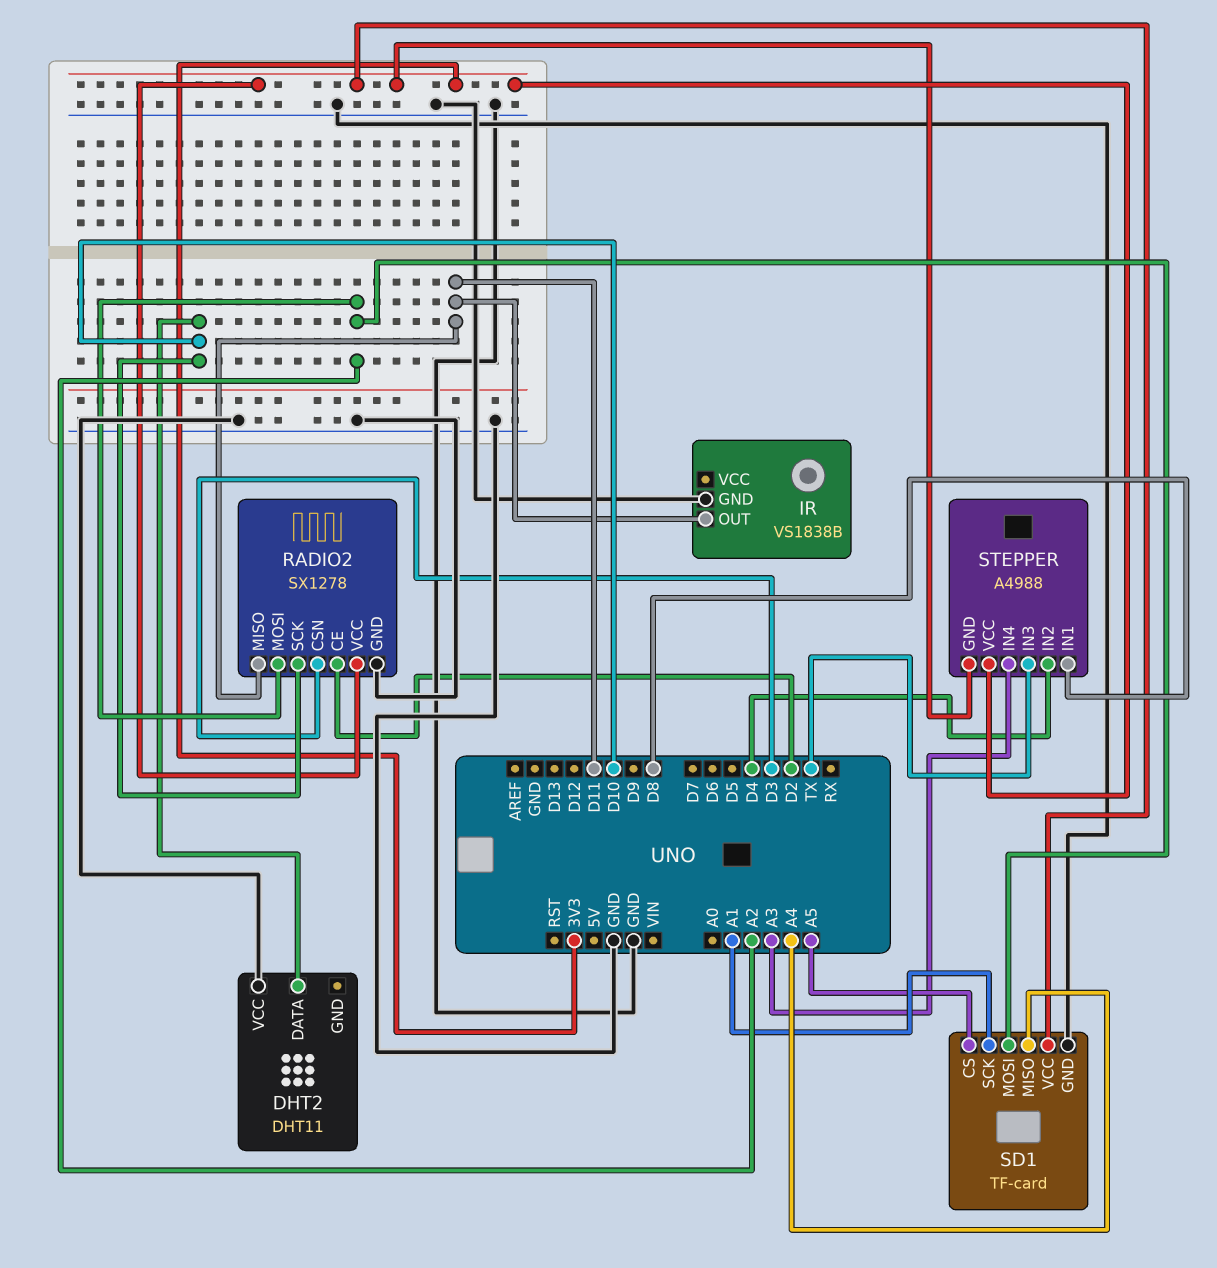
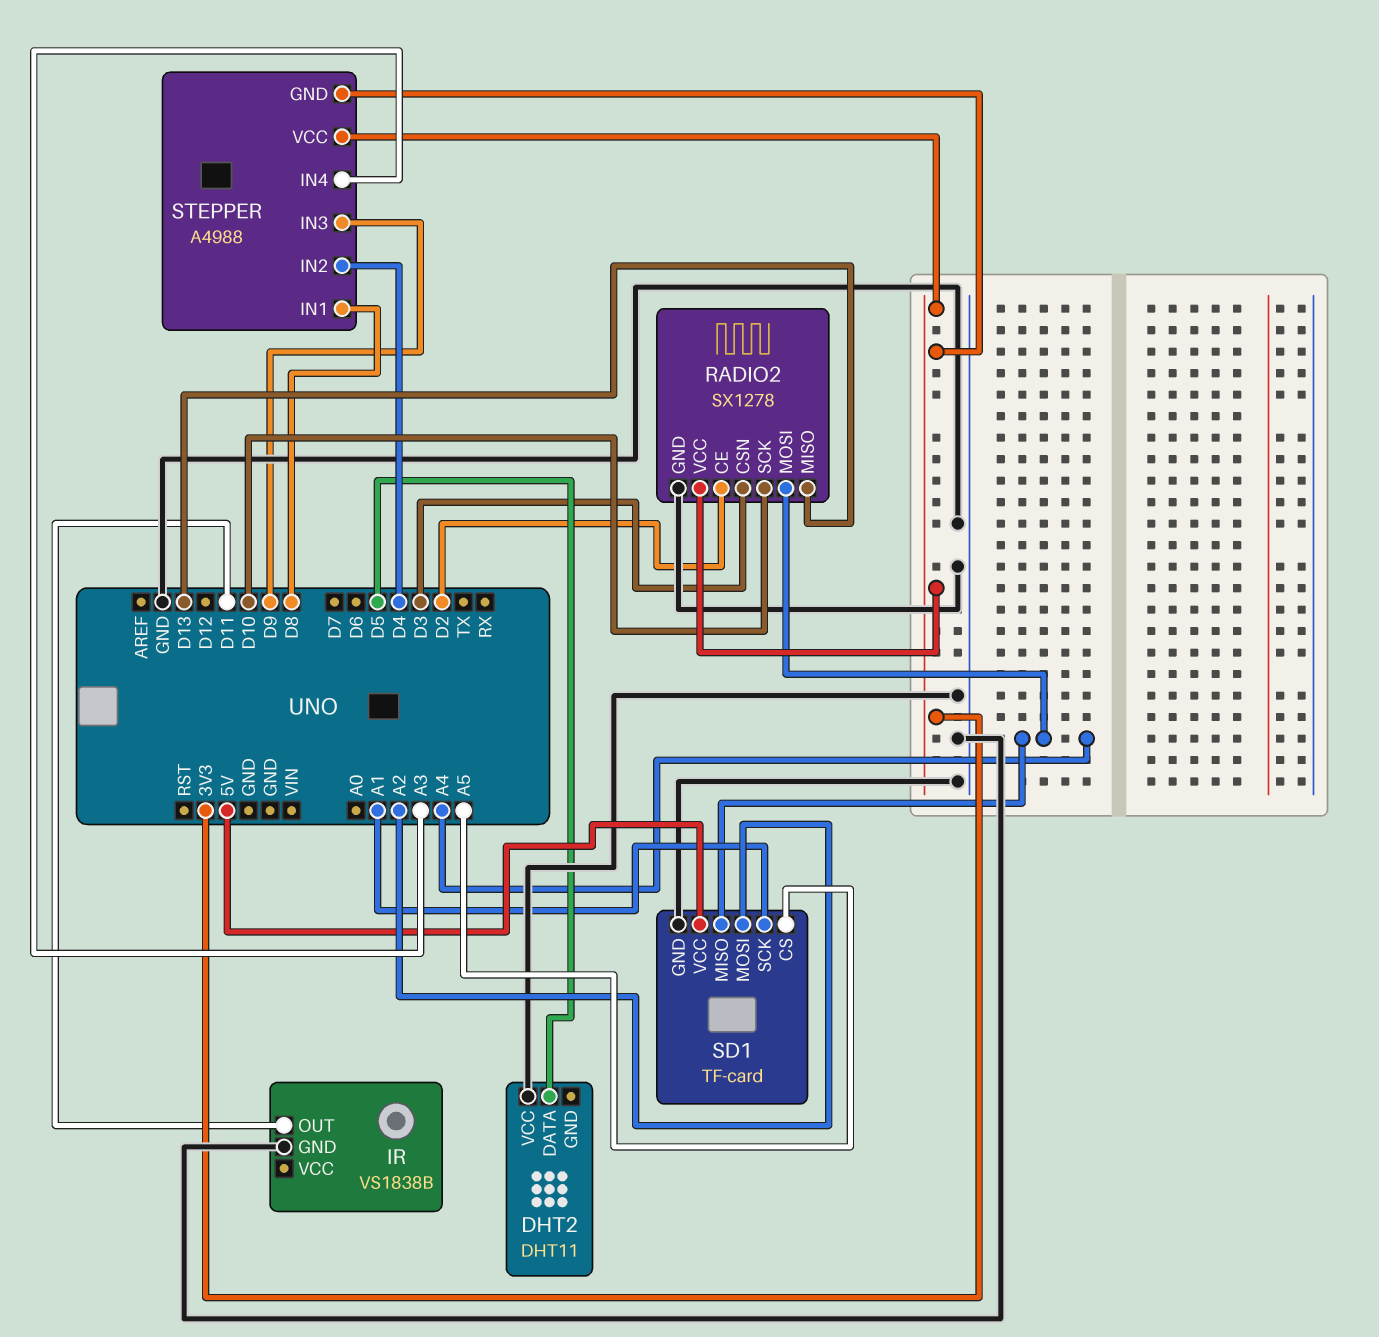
DHT2 pin DATA: D10 -> D5
RADIO2 pin MISO: D11 -> D13
RADIO2 pin MOSI: A2 -> A4
SD1 pin VCC: 3V3 -> 5V
STEPPER pin IN3: TX -> D9

